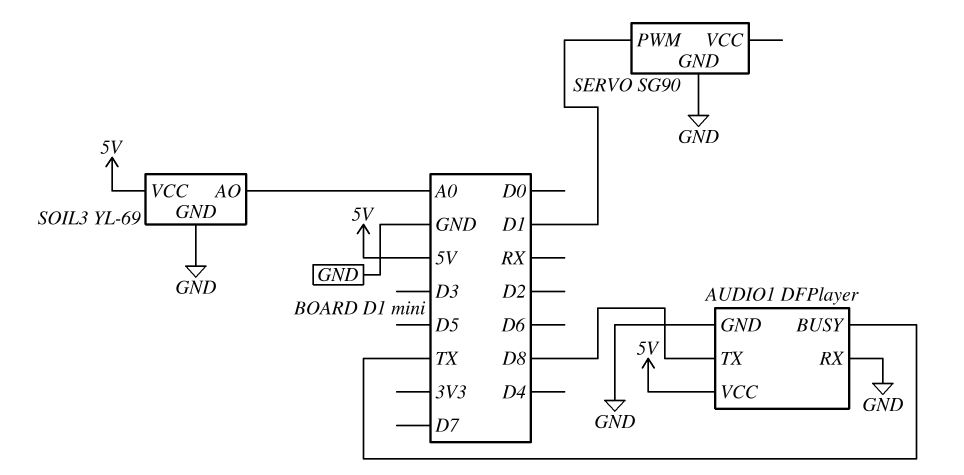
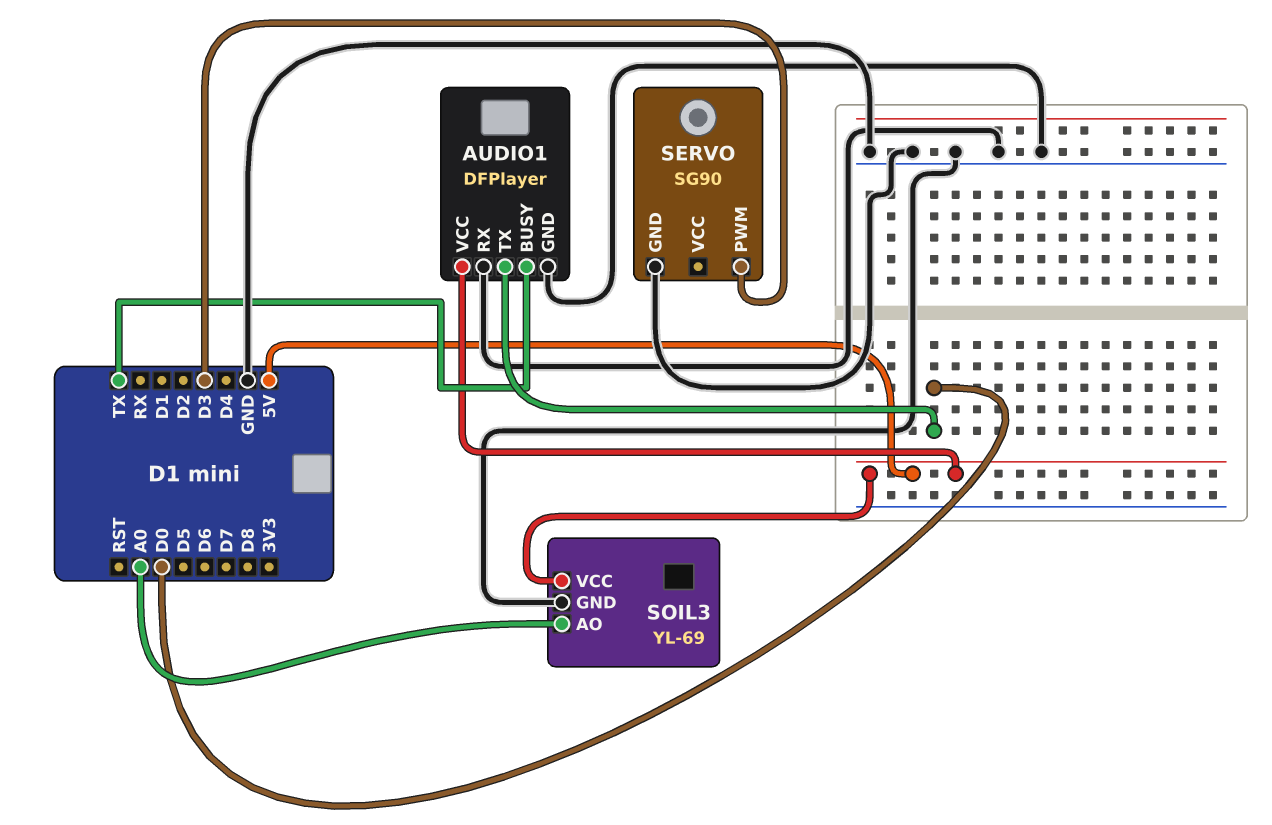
AUDIO1 pin TX: D8 -> D0
SERVO pin PWM: D1 -> D3

